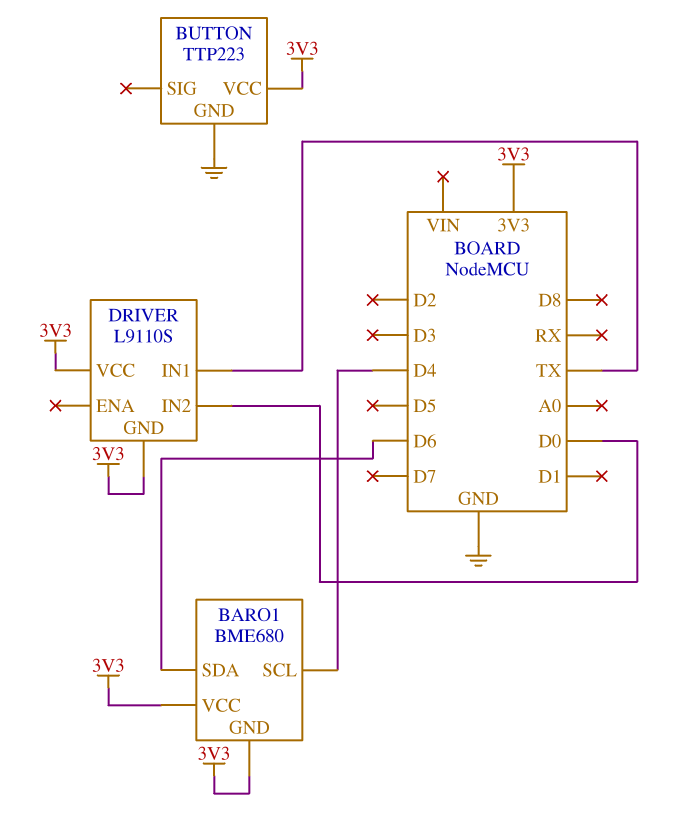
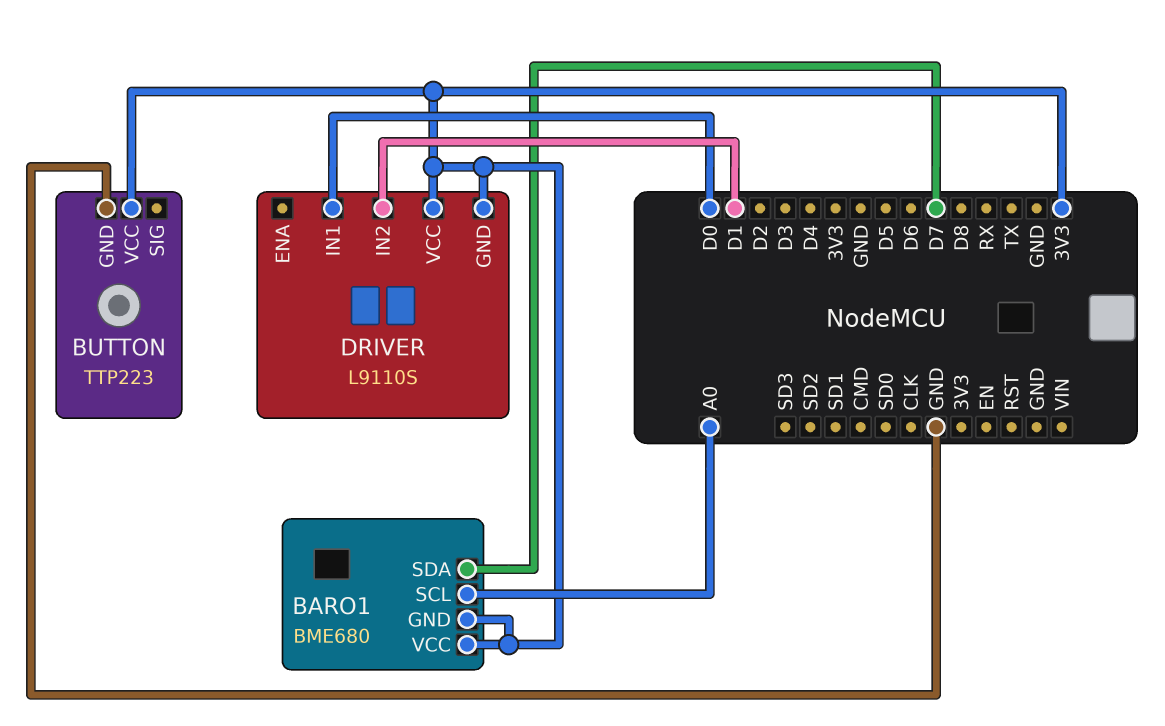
BARO1 pin SCL: D4 -> A0
BARO1 pin SDA: D6 -> D7
DRIVER pin IN1: TX -> D0
DRIVER pin IN2: D0 -> D1

